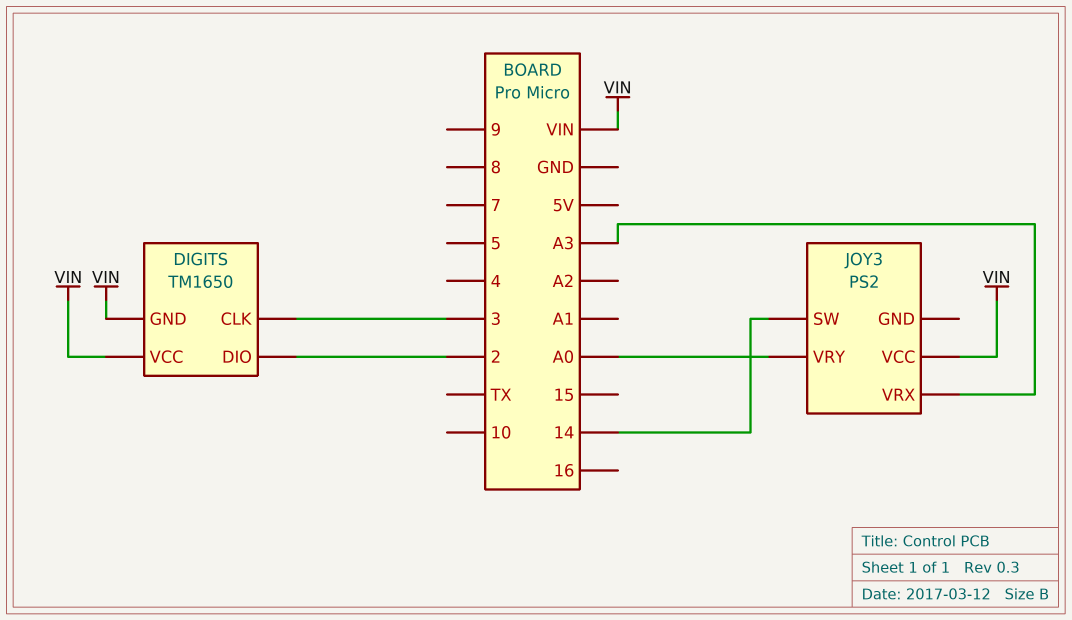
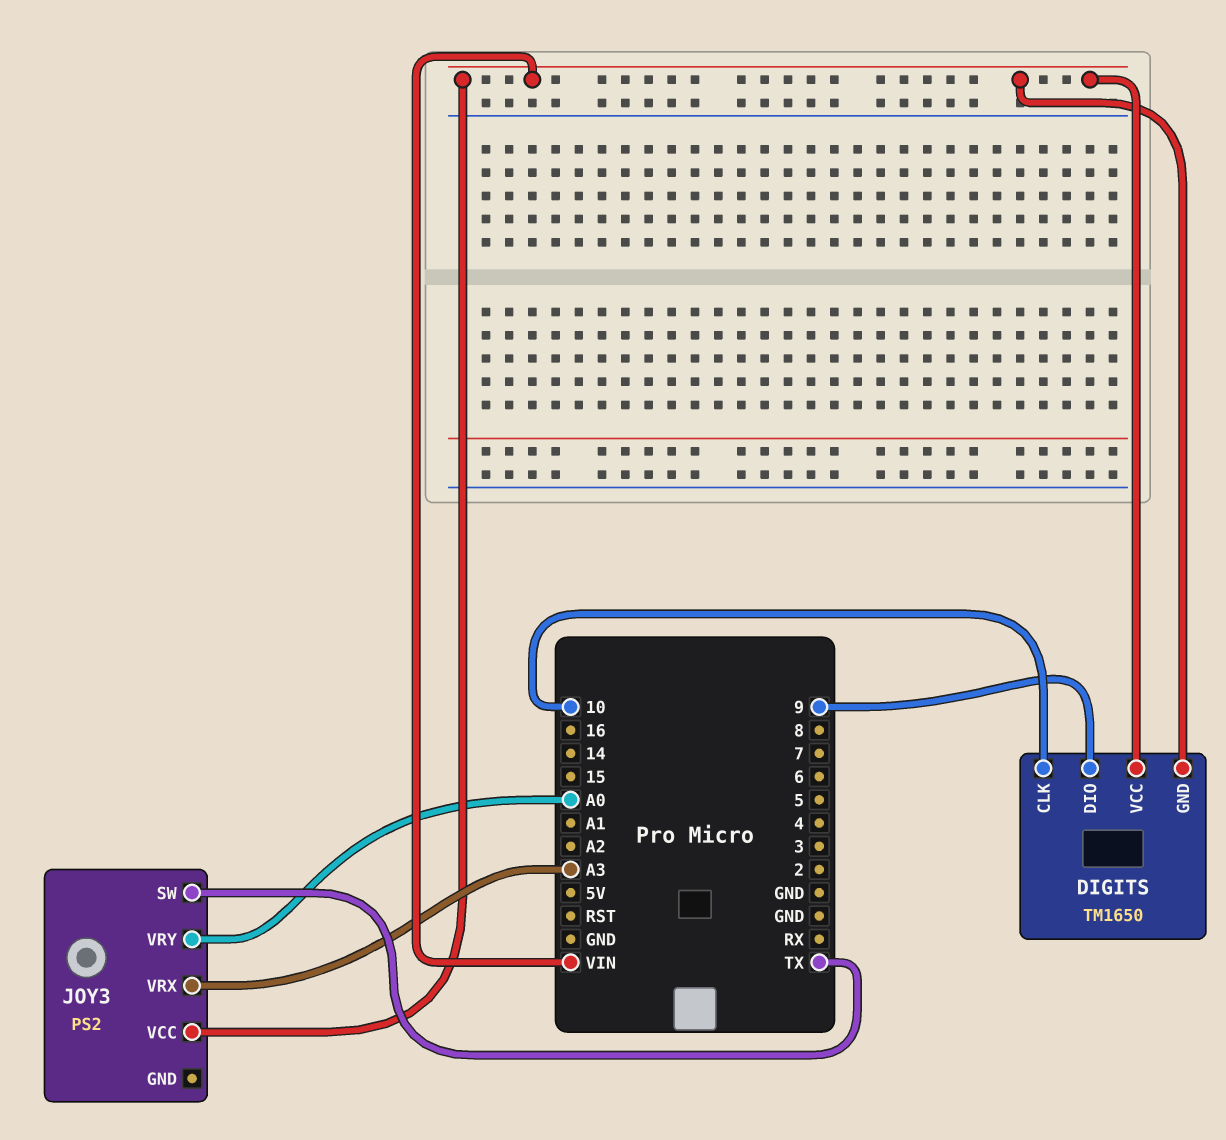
DIGITS pin CLK: 3 -> 10
DIGITS pin DIO: 2 -> 9
JOY3 pin SW: 14 -> TX

